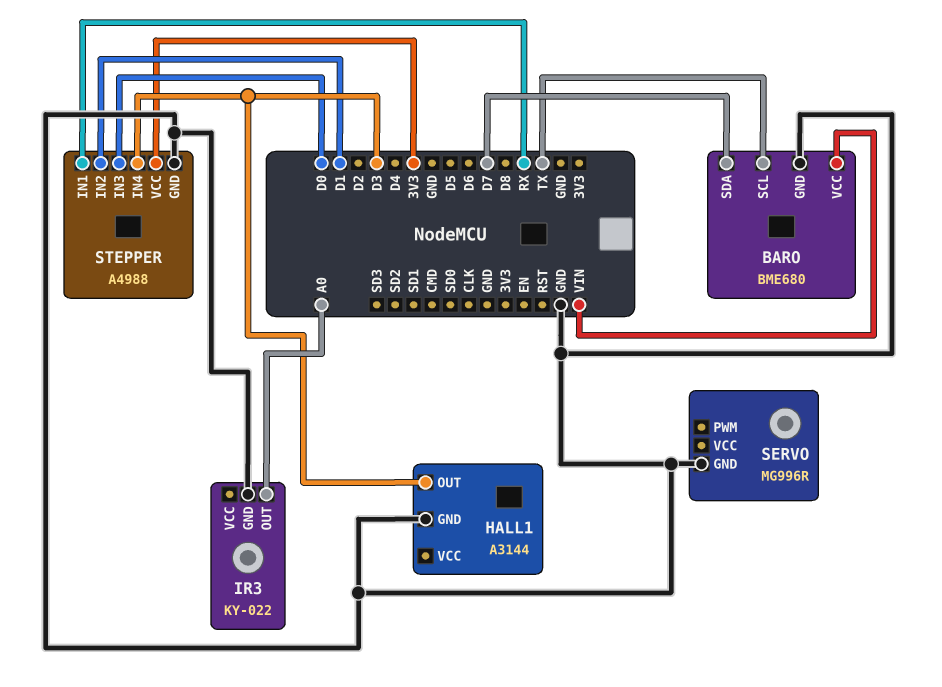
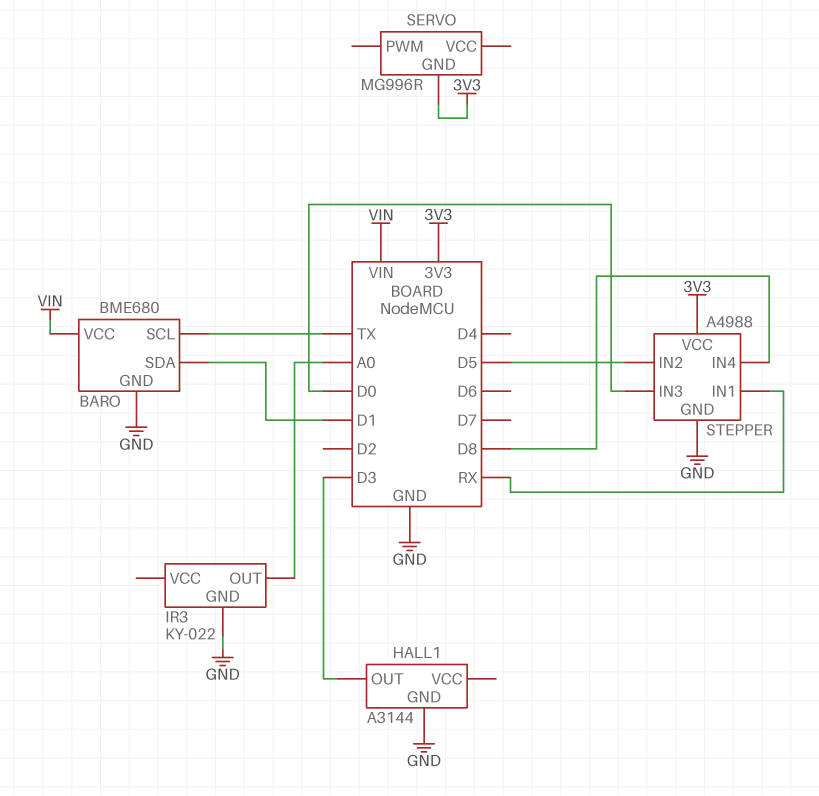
BARO pin SDA: D7 -> D1
SERVO pin GND: GND -> 3V3
STEPPER pin IN2: D1 -> D5
STEPPER pin IN4: D3 -> D8

